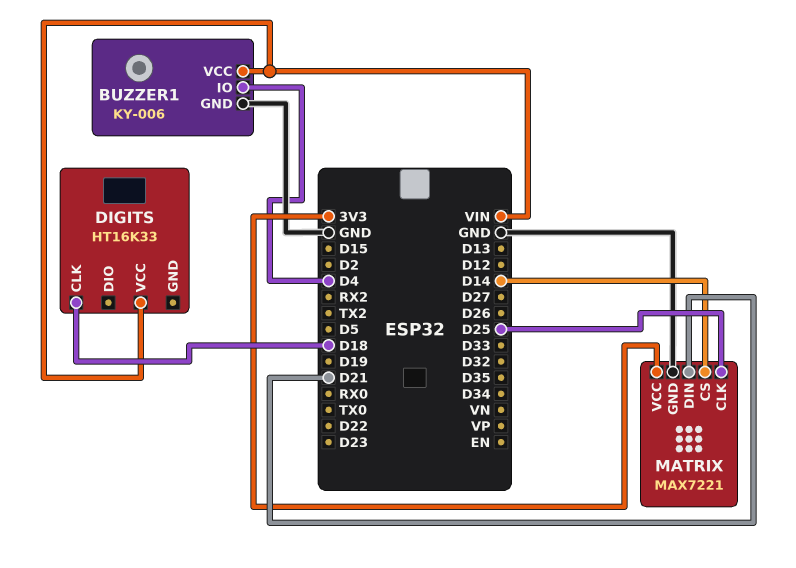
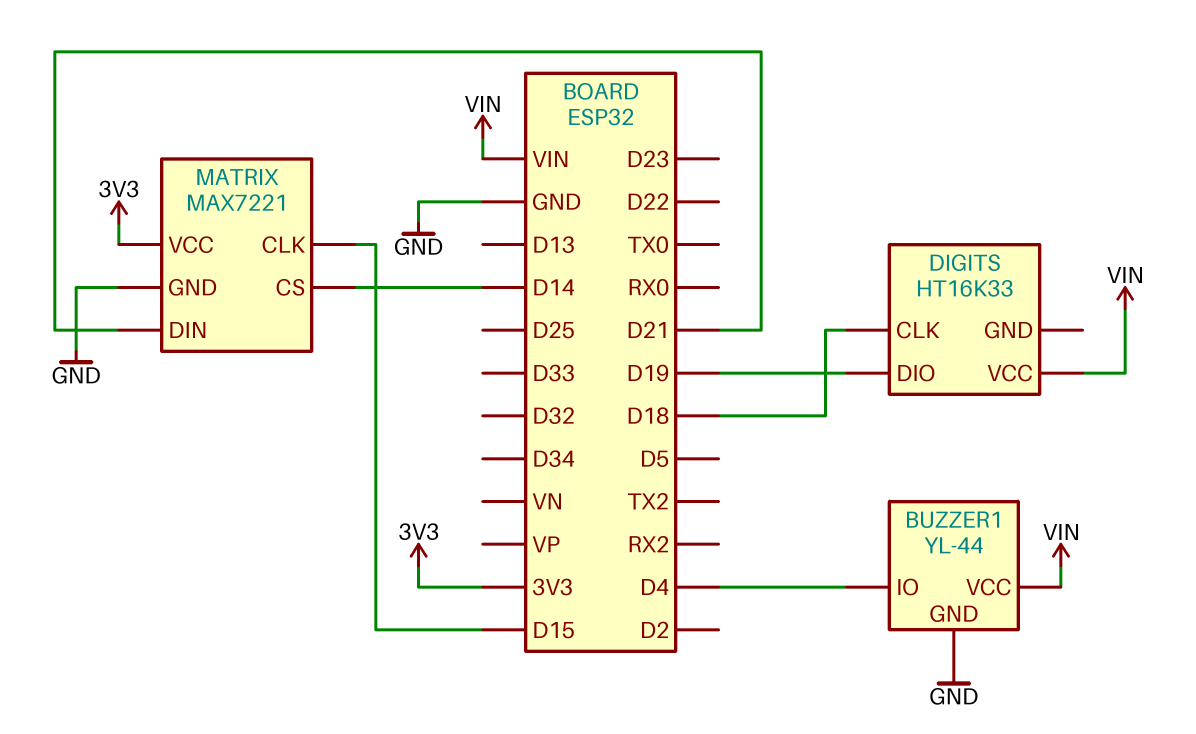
BUZZER1: KY-006 -> YL-44
DIGITS pin DIO: none -> D19
MATRIX pin CLK: D25 -> D15

